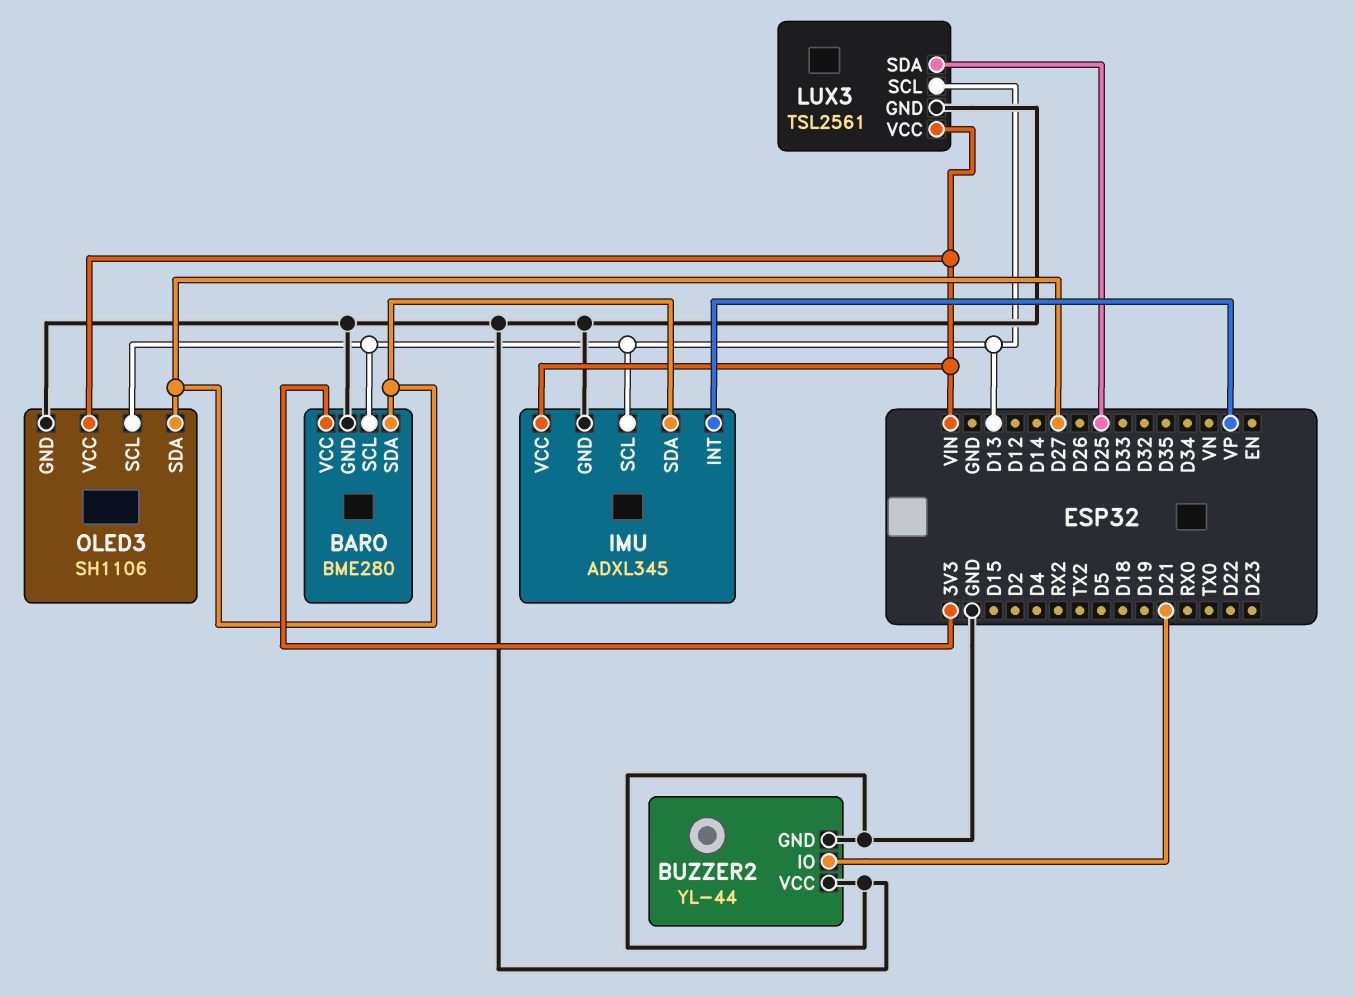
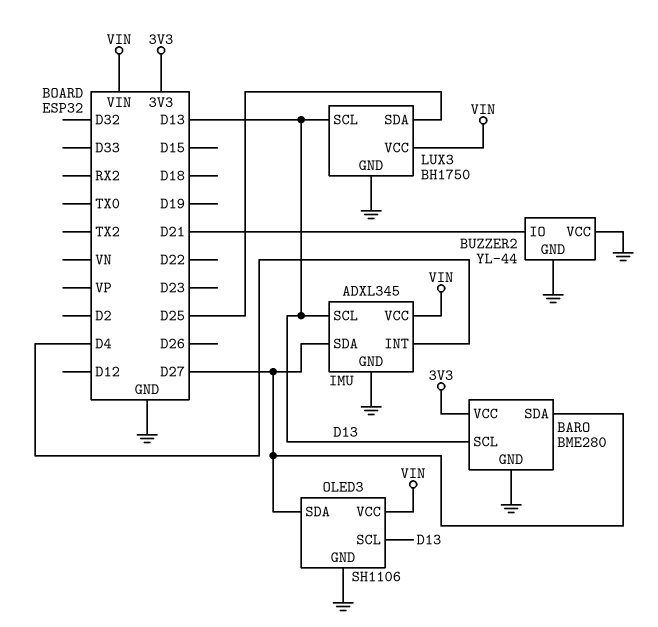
IMU pin INT: VP -> D4
LUX3: TSL2561 -> BH1750

